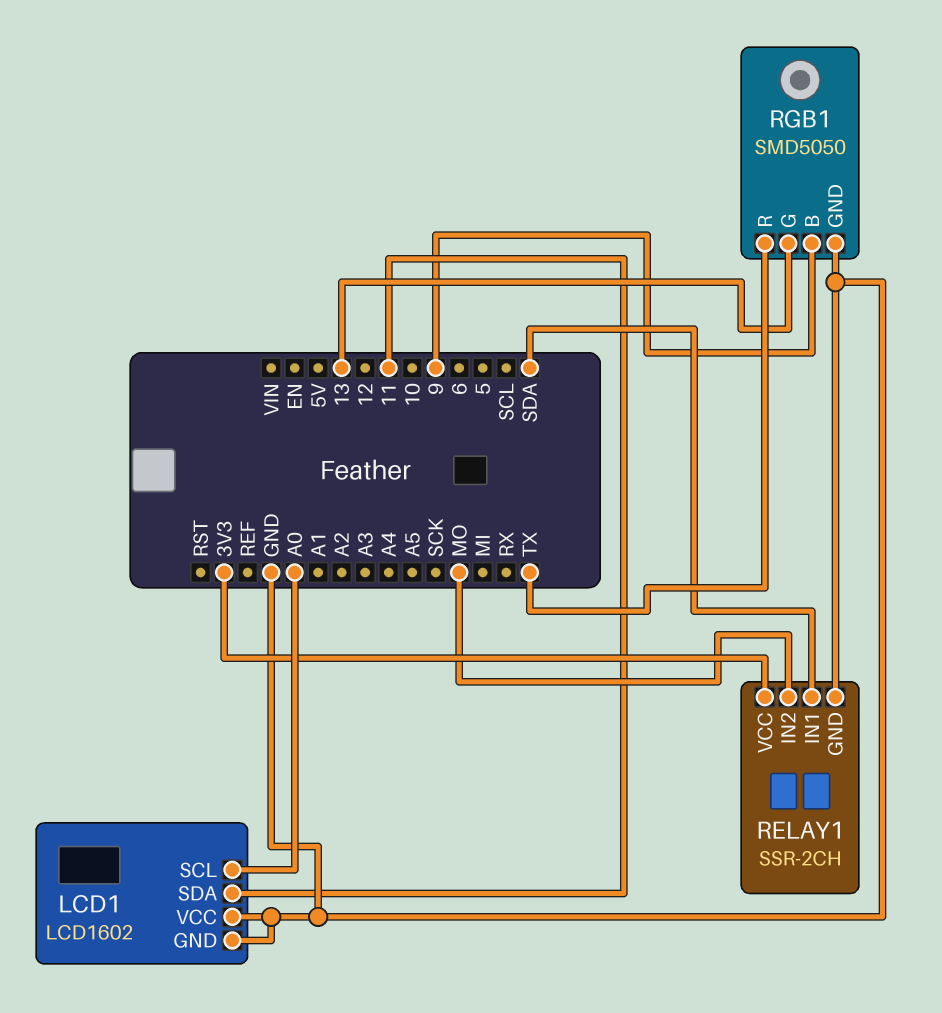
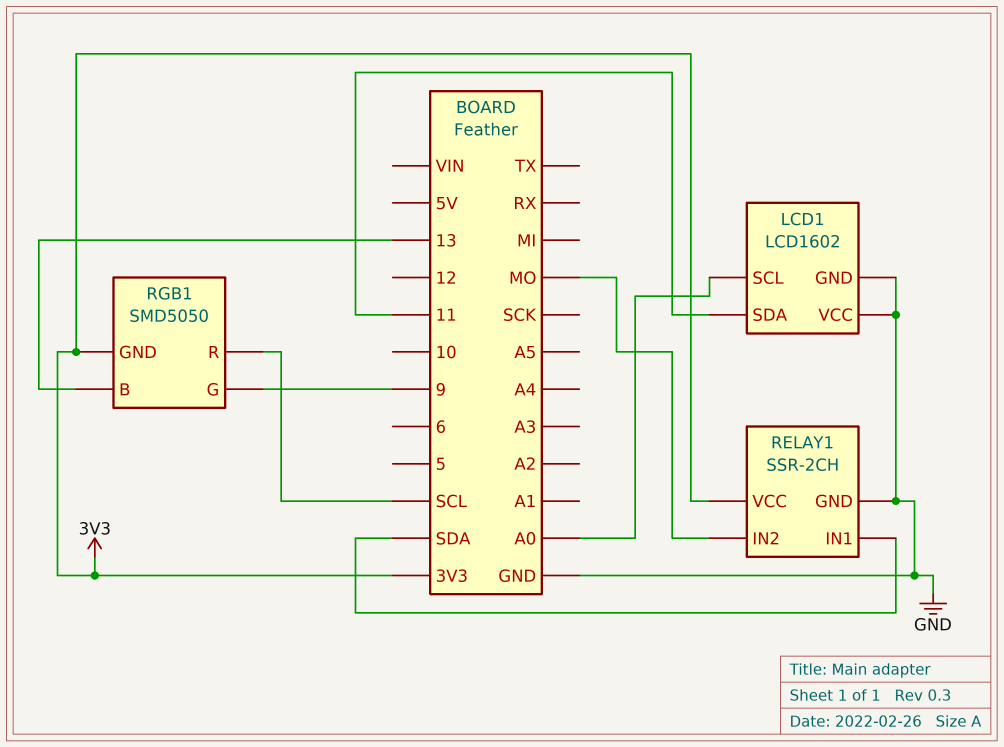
RGB1 pin B: 9 -> 13
RGB1 pin G: 13 -> 9
RGB1 pin GND: GND -> 3V3
RGB1 pin R: TX -> SCL

